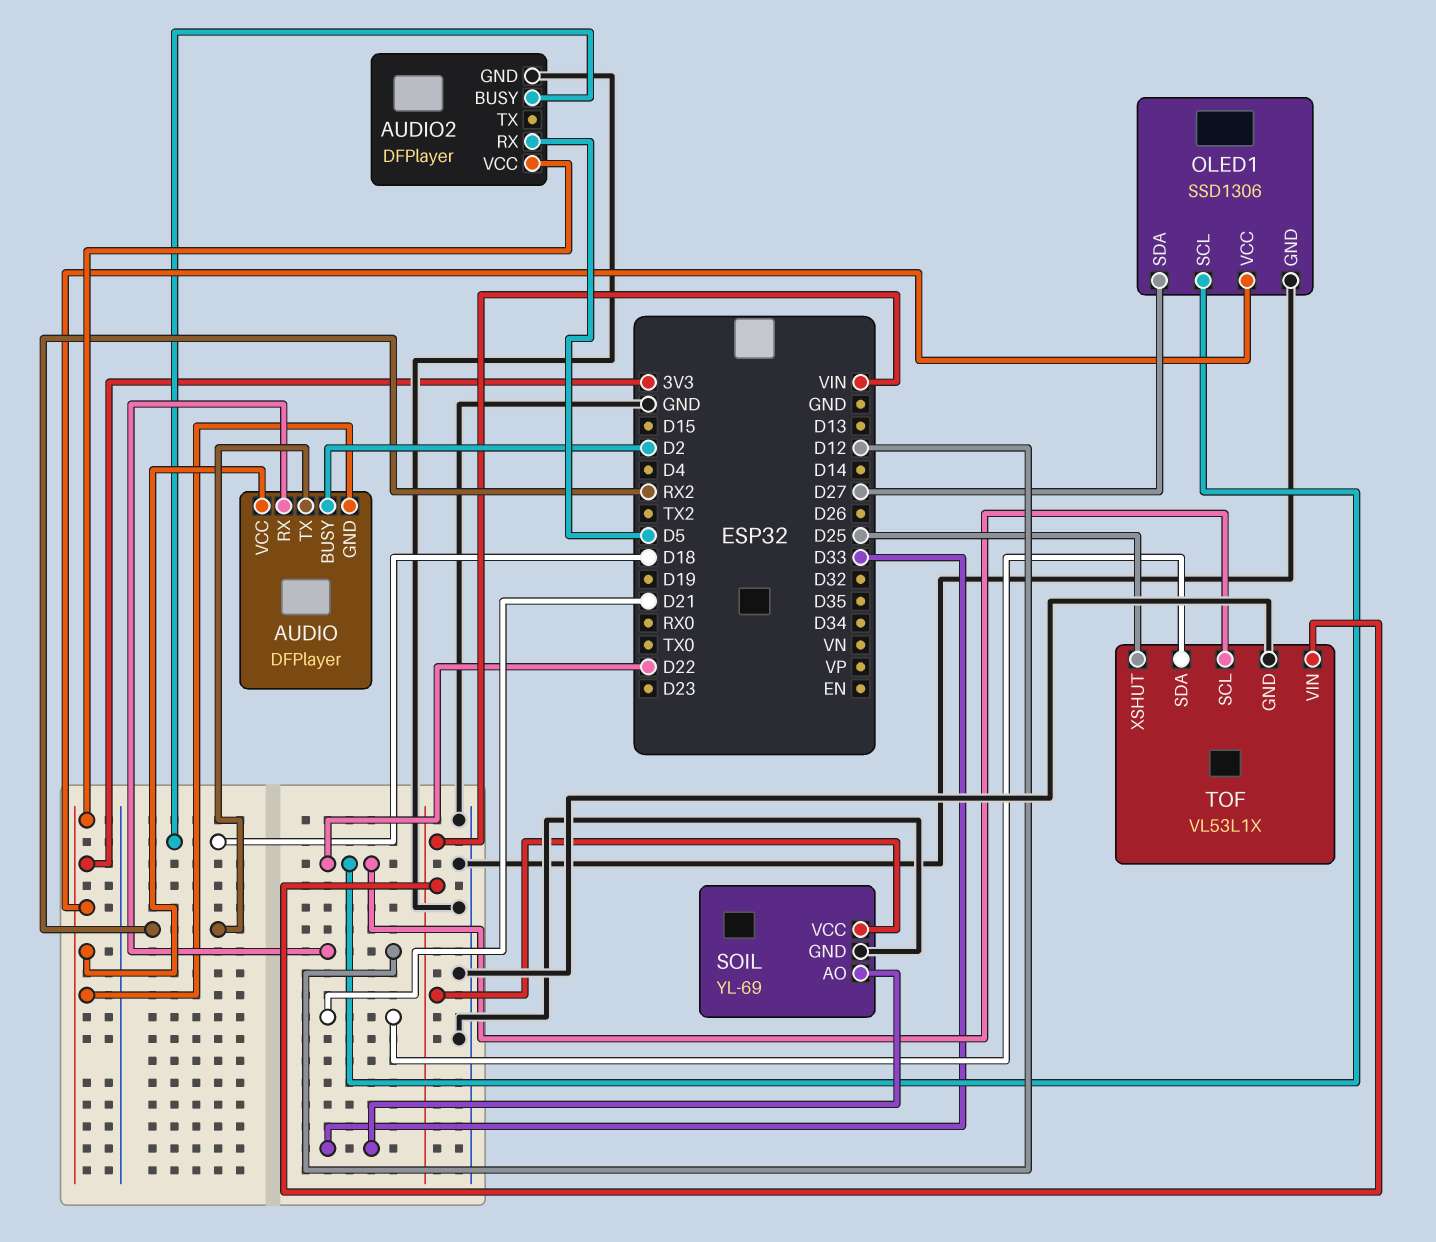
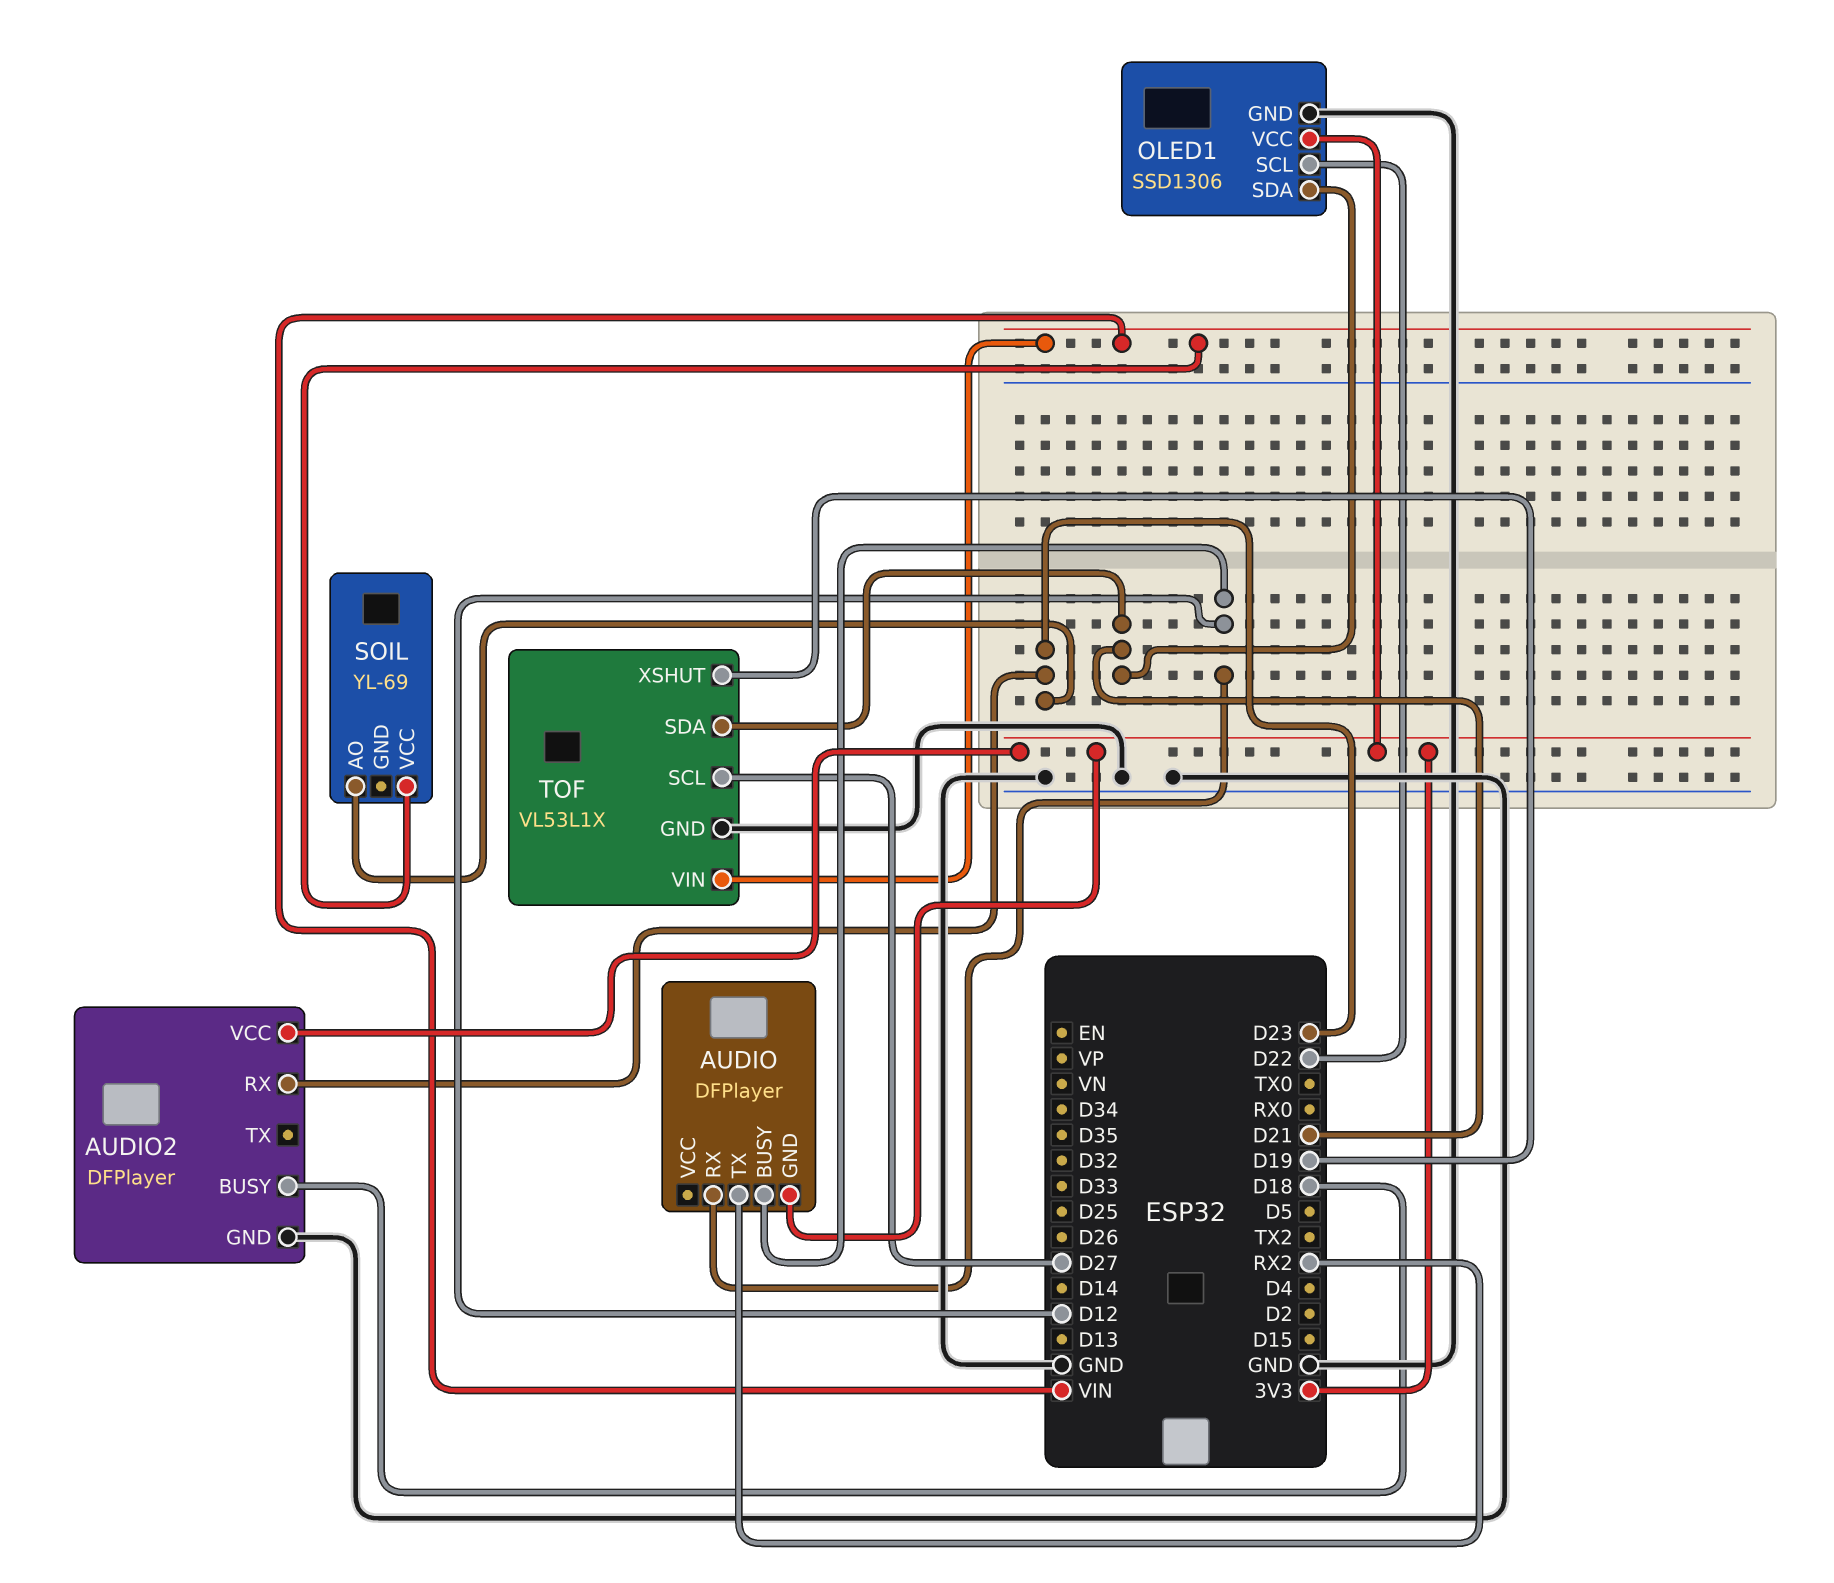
AUDIO pin BUSY: D2 -> D12
AUDIO pin VCC: 3V3 -> none
AUDIO2 pin RX: D5 -> D23
OLED1 pin SDA: D27 -> D21
SOIL pin AO: D33 -> D23
SOIL pin GND: GND -> none
TOF pin SCL: D22 -> D27
TOF pin XSHUT: D25 -> D19

